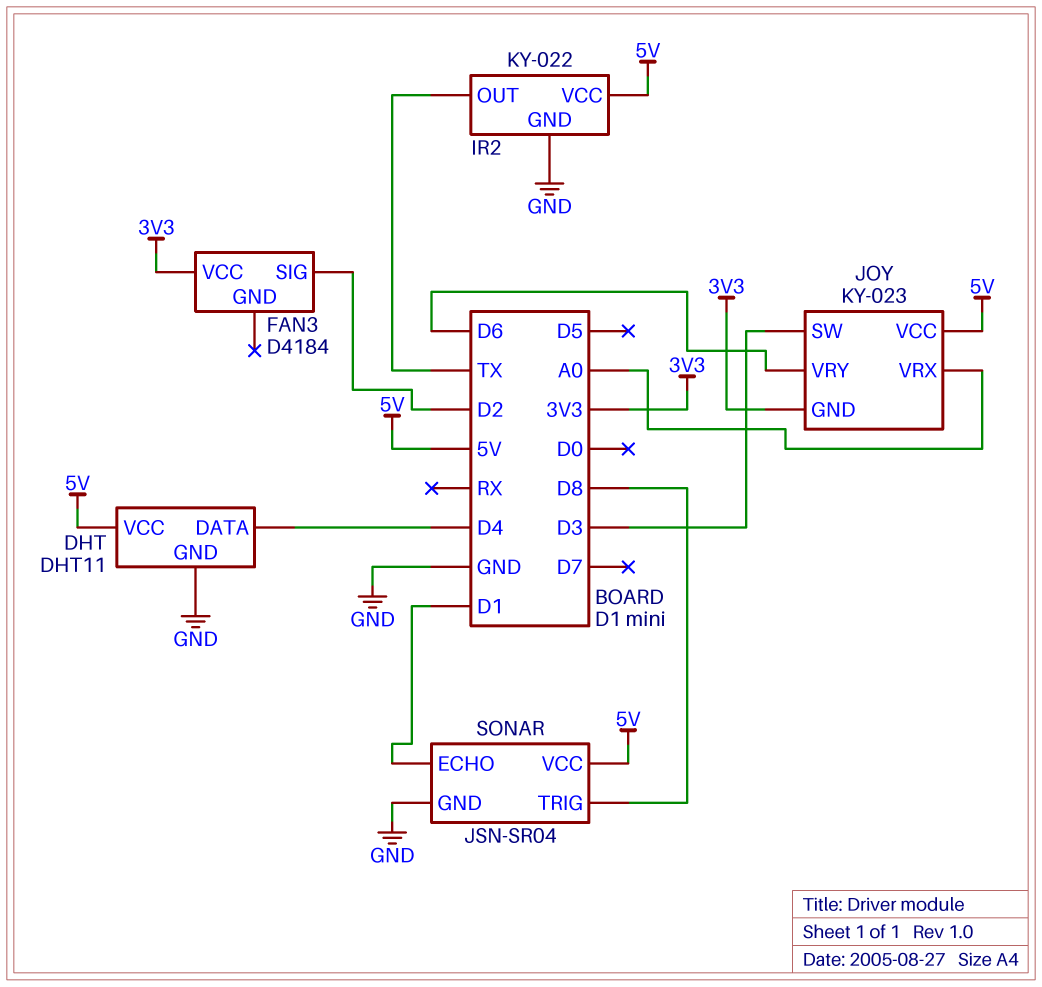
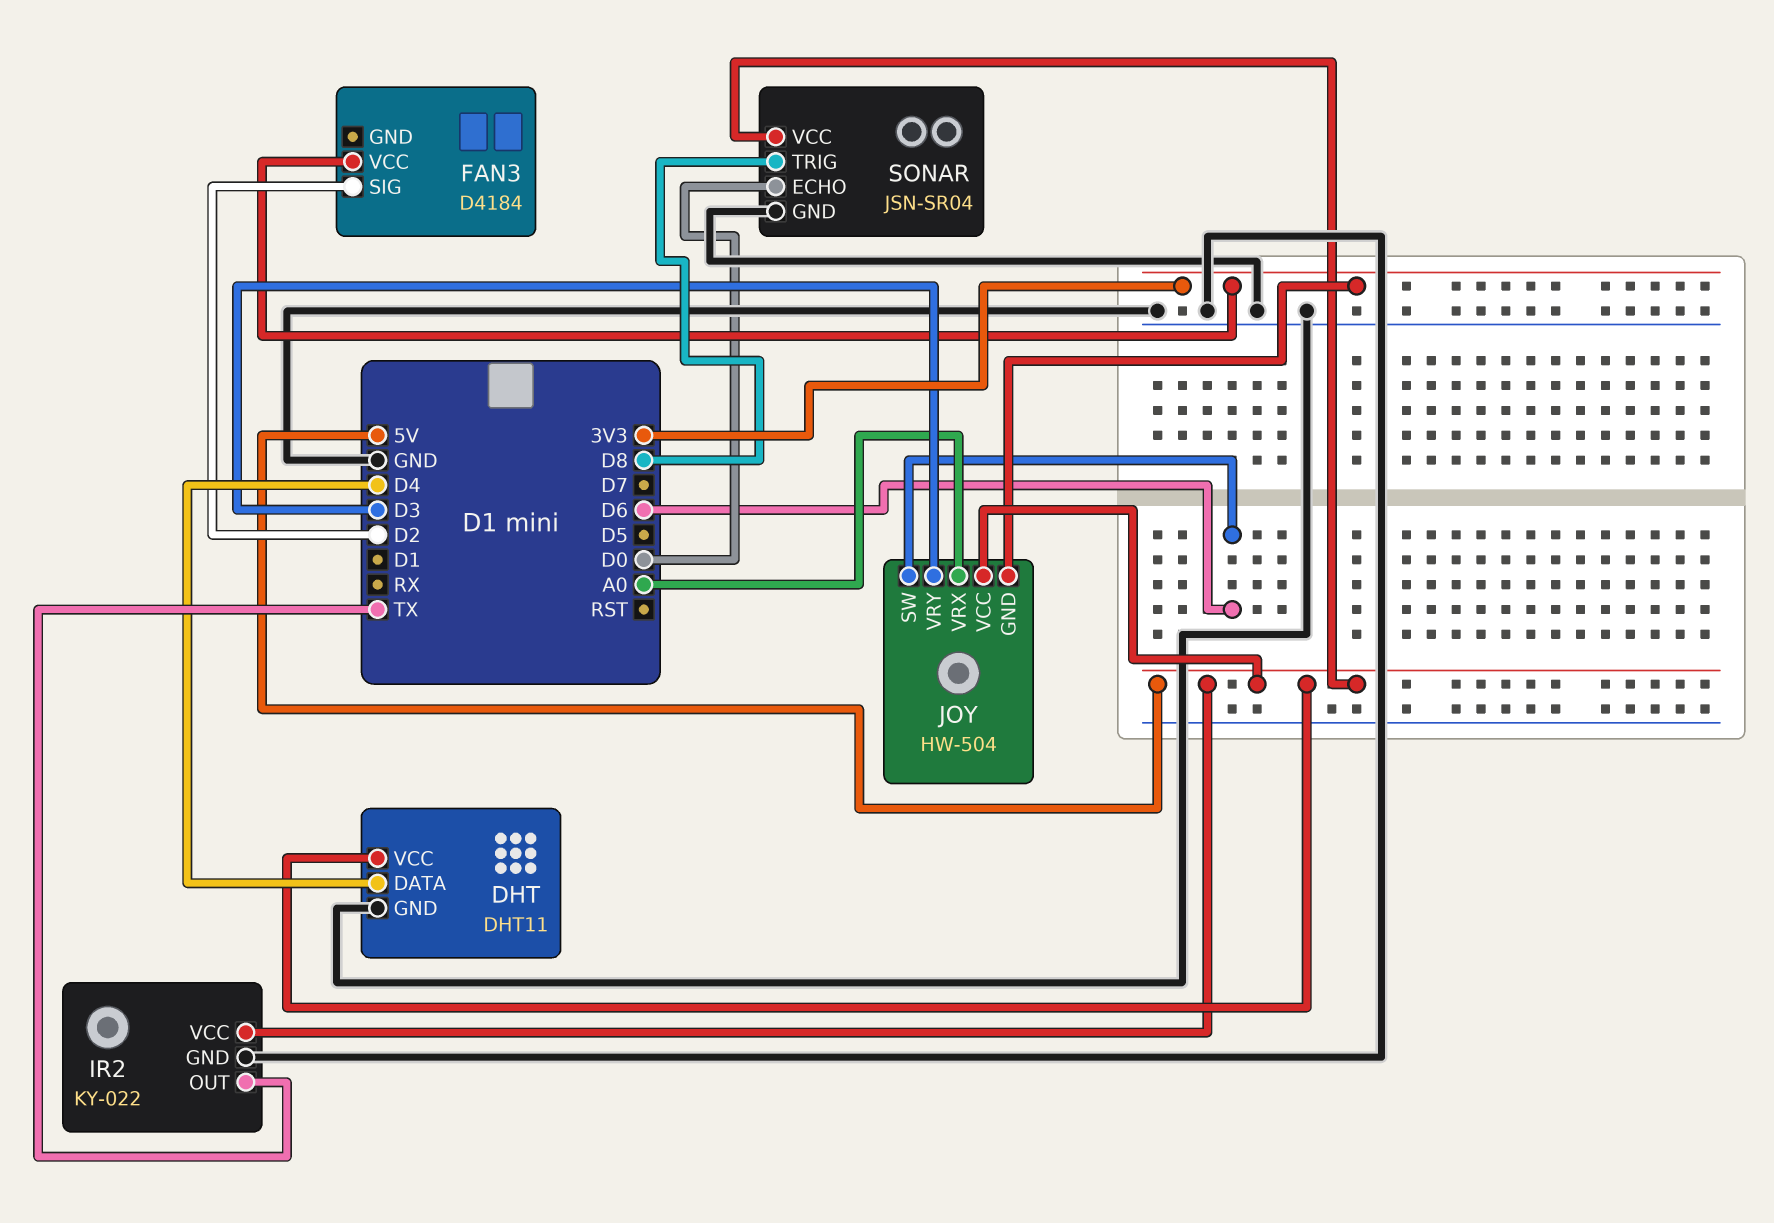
JOY: KY-023 -> HW-504
JOY pin SW: D3 -> D6
JOY pin VRY: D6 -> D3
SONAR pin ECHO: D1 -> D0

